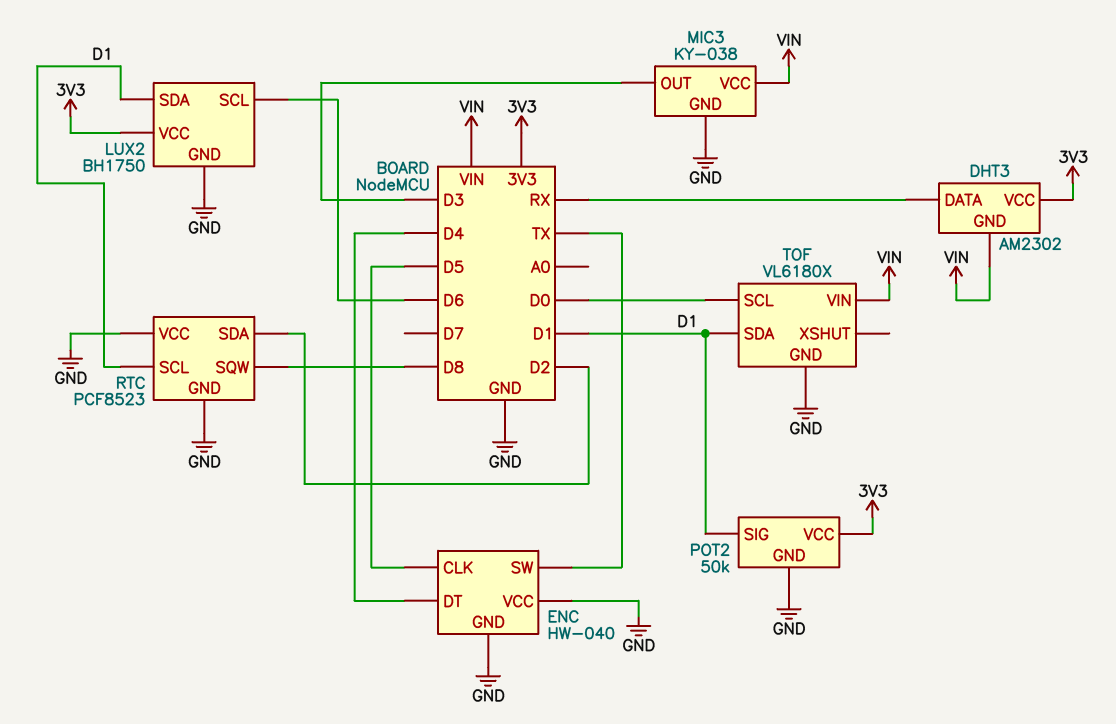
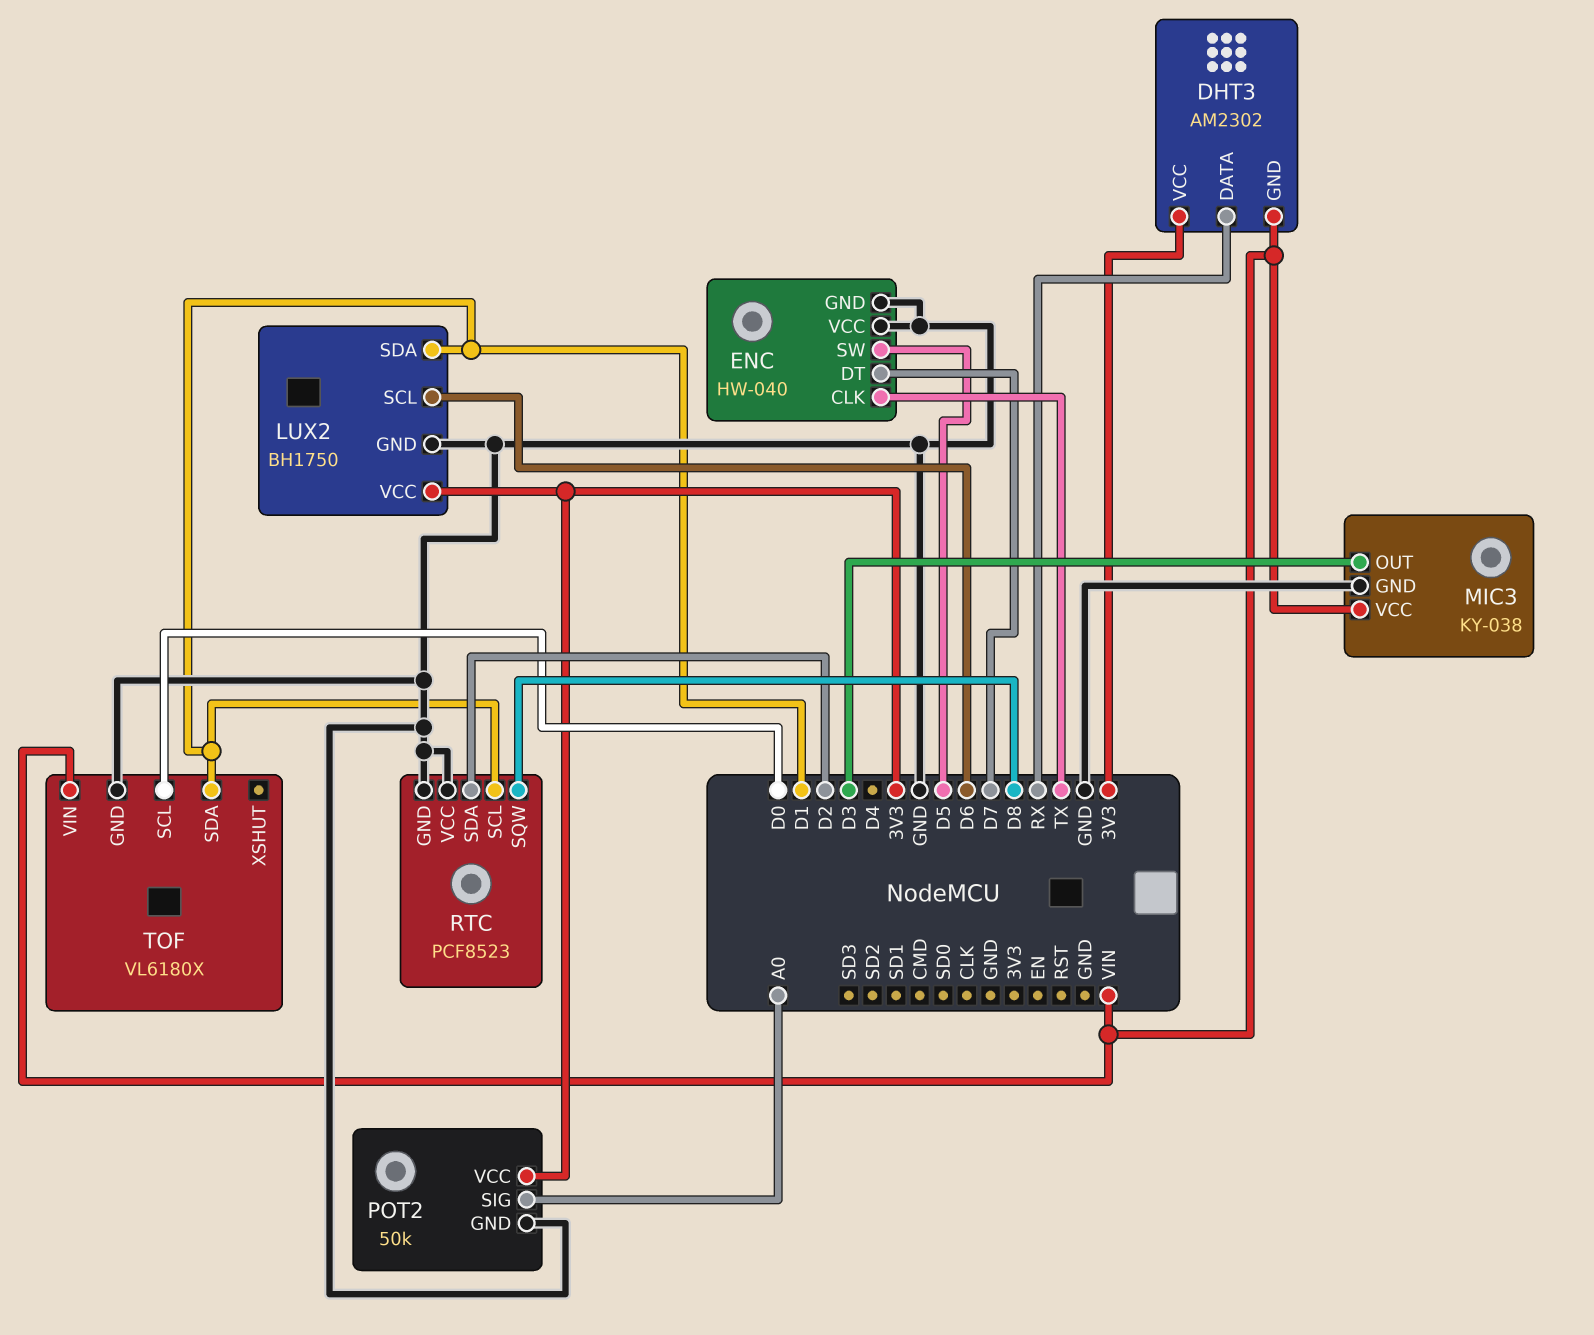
ENC pin CLK: D5 -> TX
ENC pin DT: D4 -> D7
ENC pin SW: TX -> D5
POT2 pin SIG: D1 -> A0

